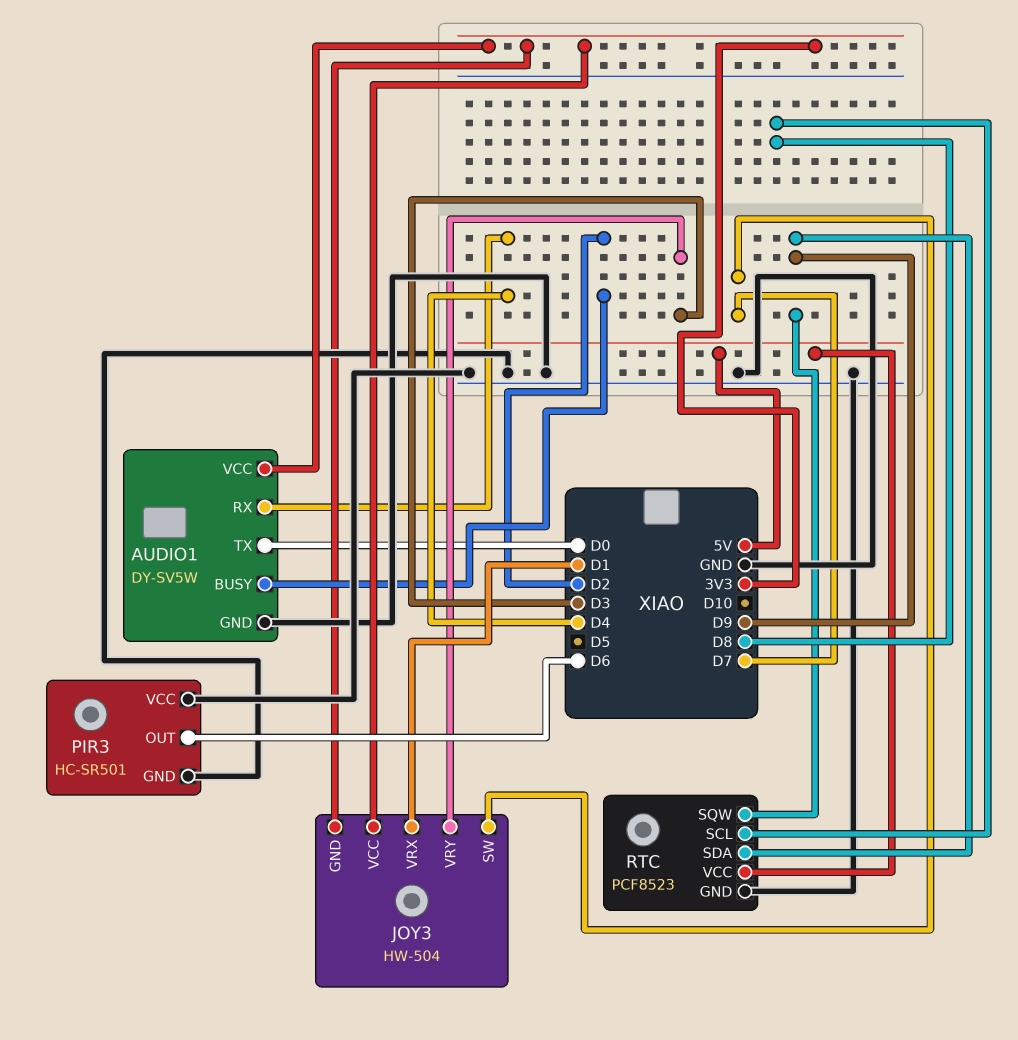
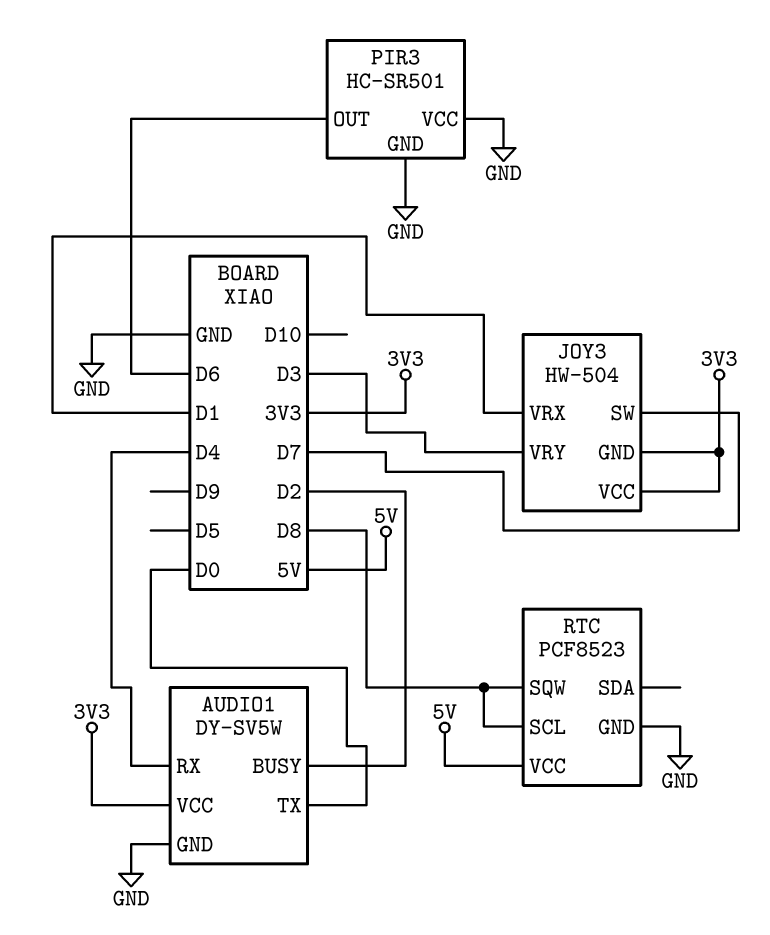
RTC pin SDA: D9 -> none
RTC pin SQW: D9 -> D8

